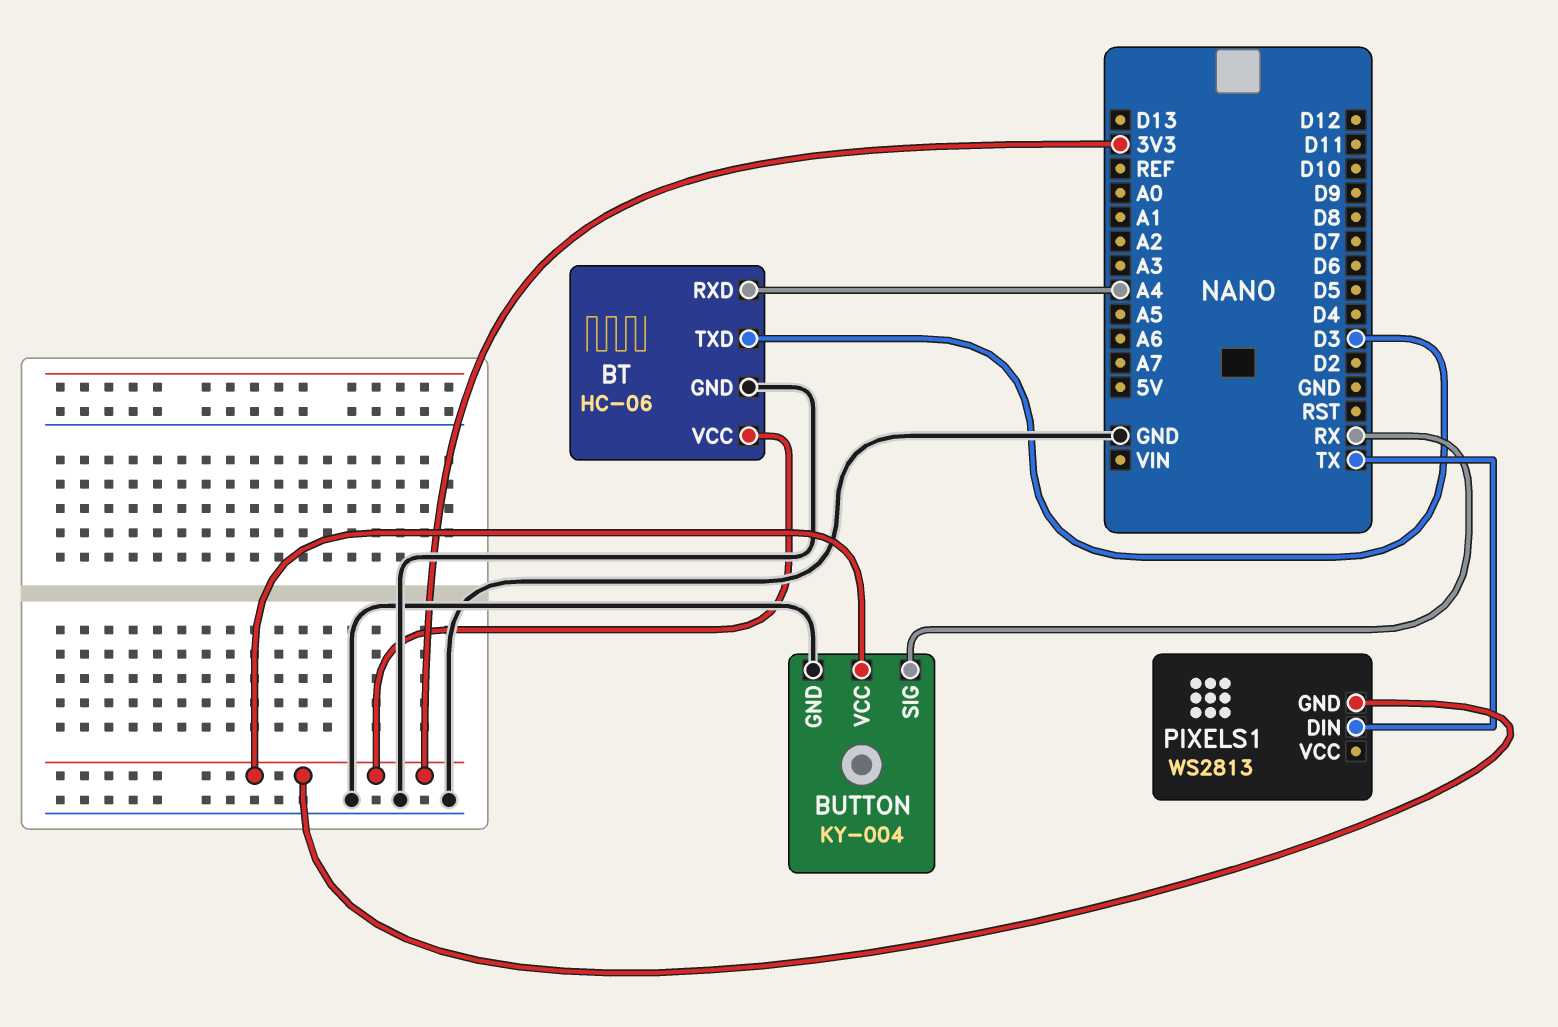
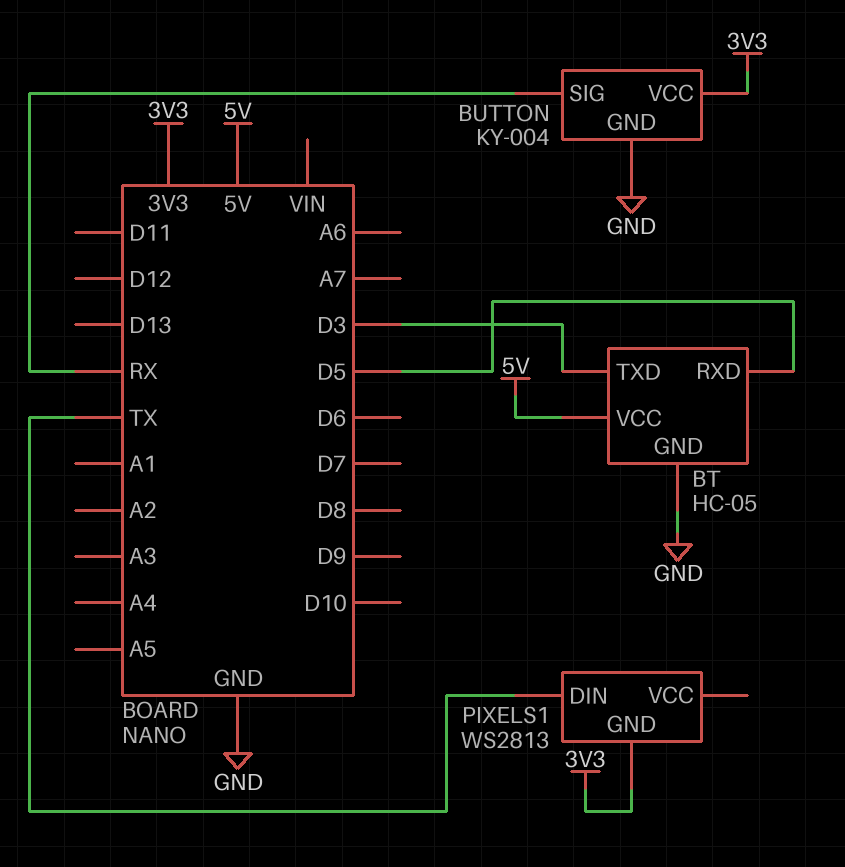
BT: HC-06 -> HC-05
BT pin RXD: A4 -> D5
BT pin VCC: 3V3 -> 5V

